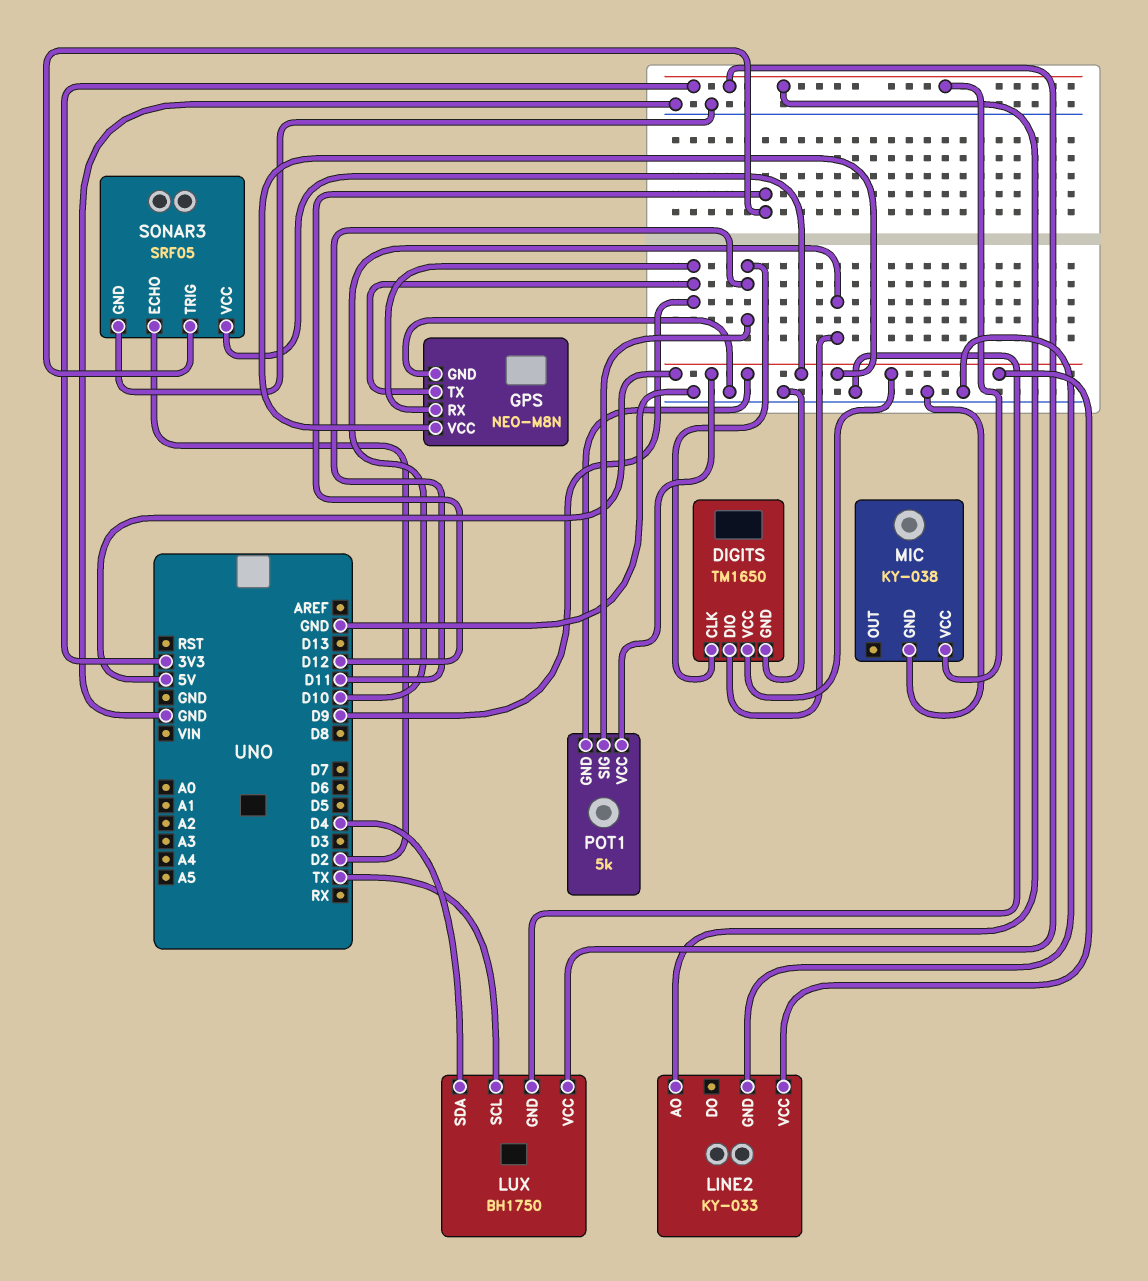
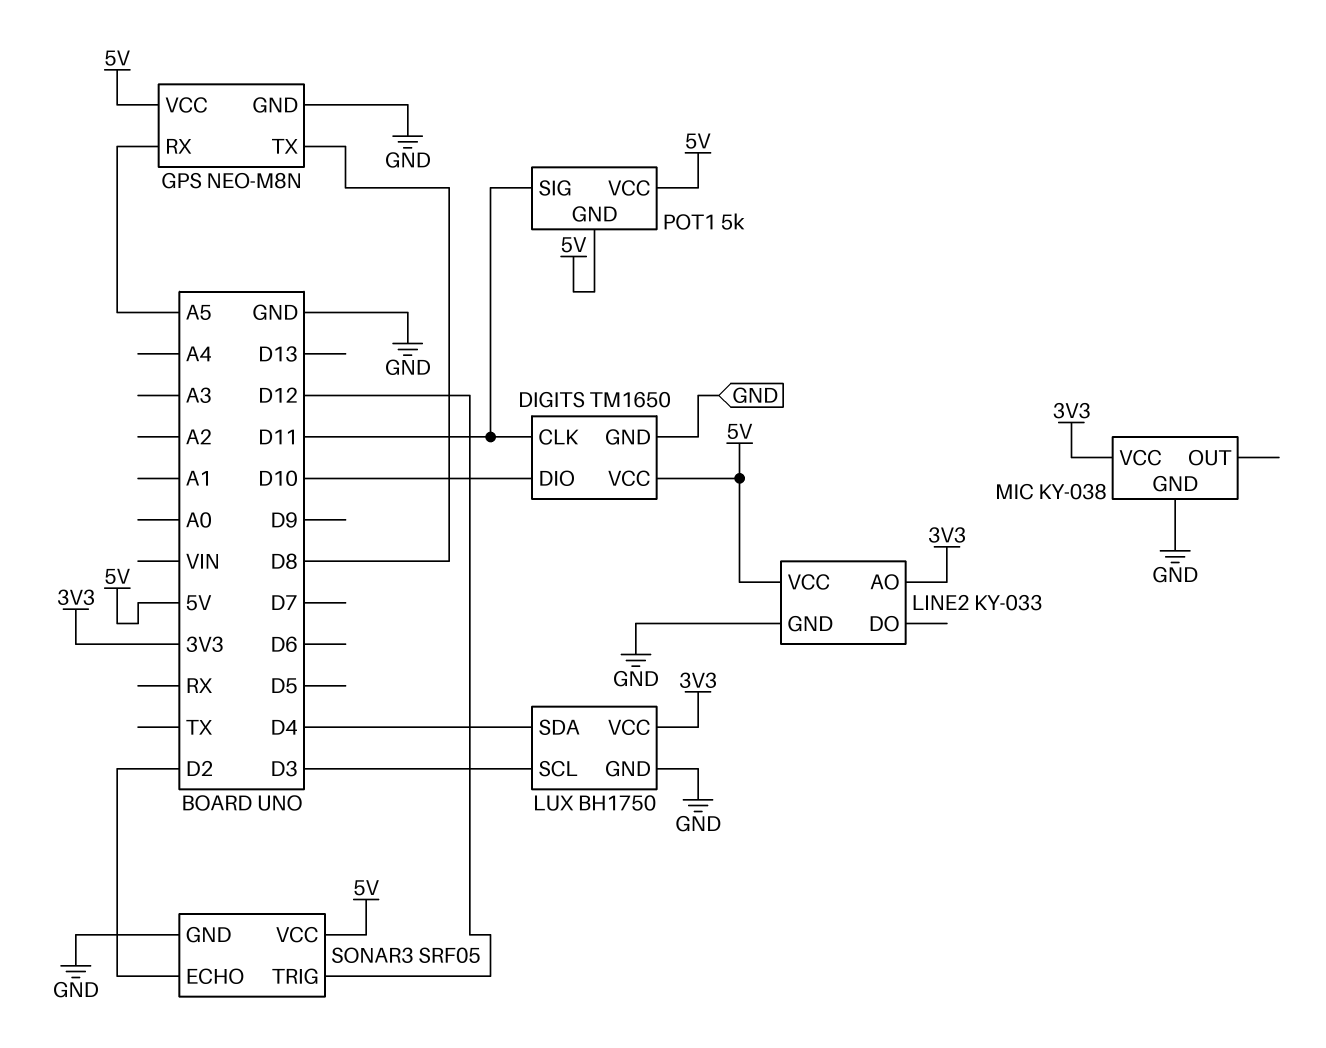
GPS pin RX: D9 -> A5
GPS pin TX: D9 -> D8
LUX pin SCL: TX -> D3

